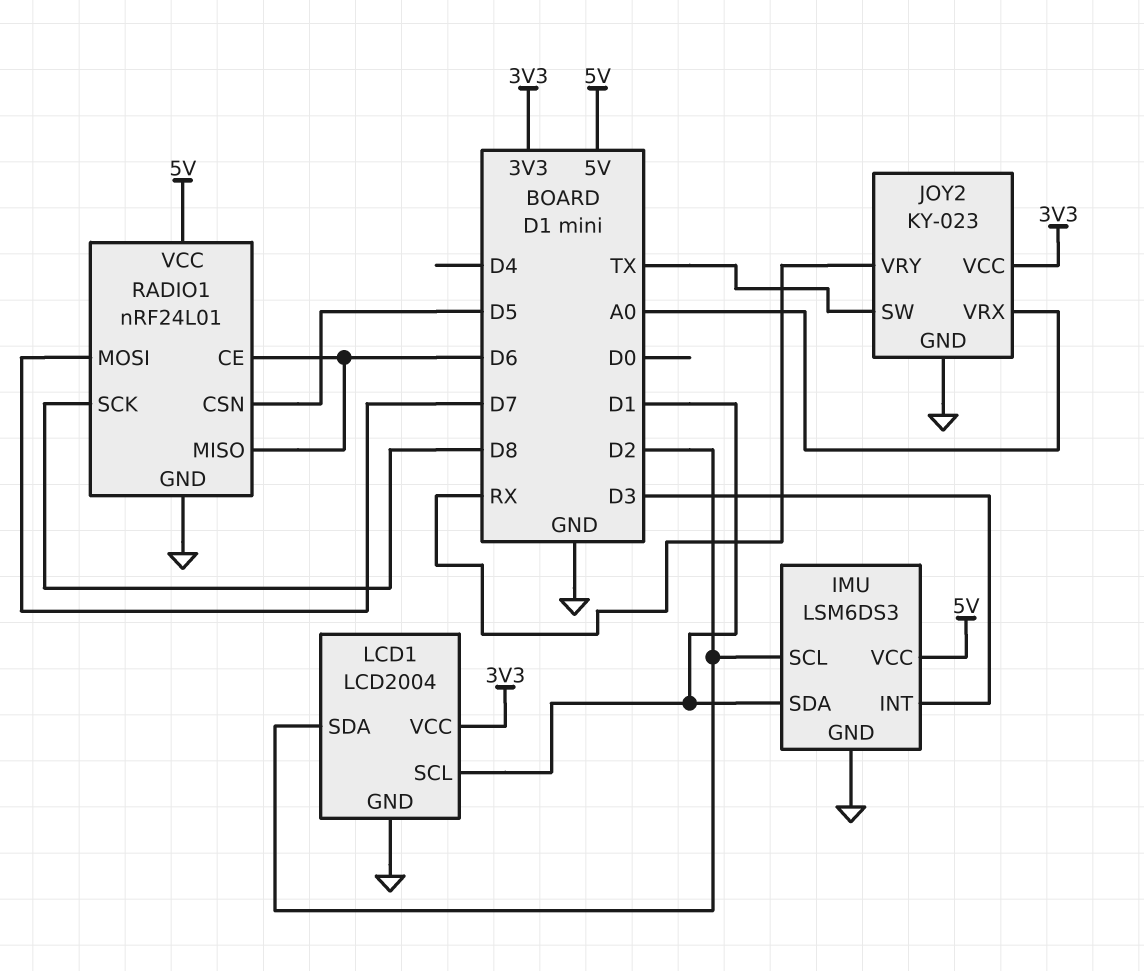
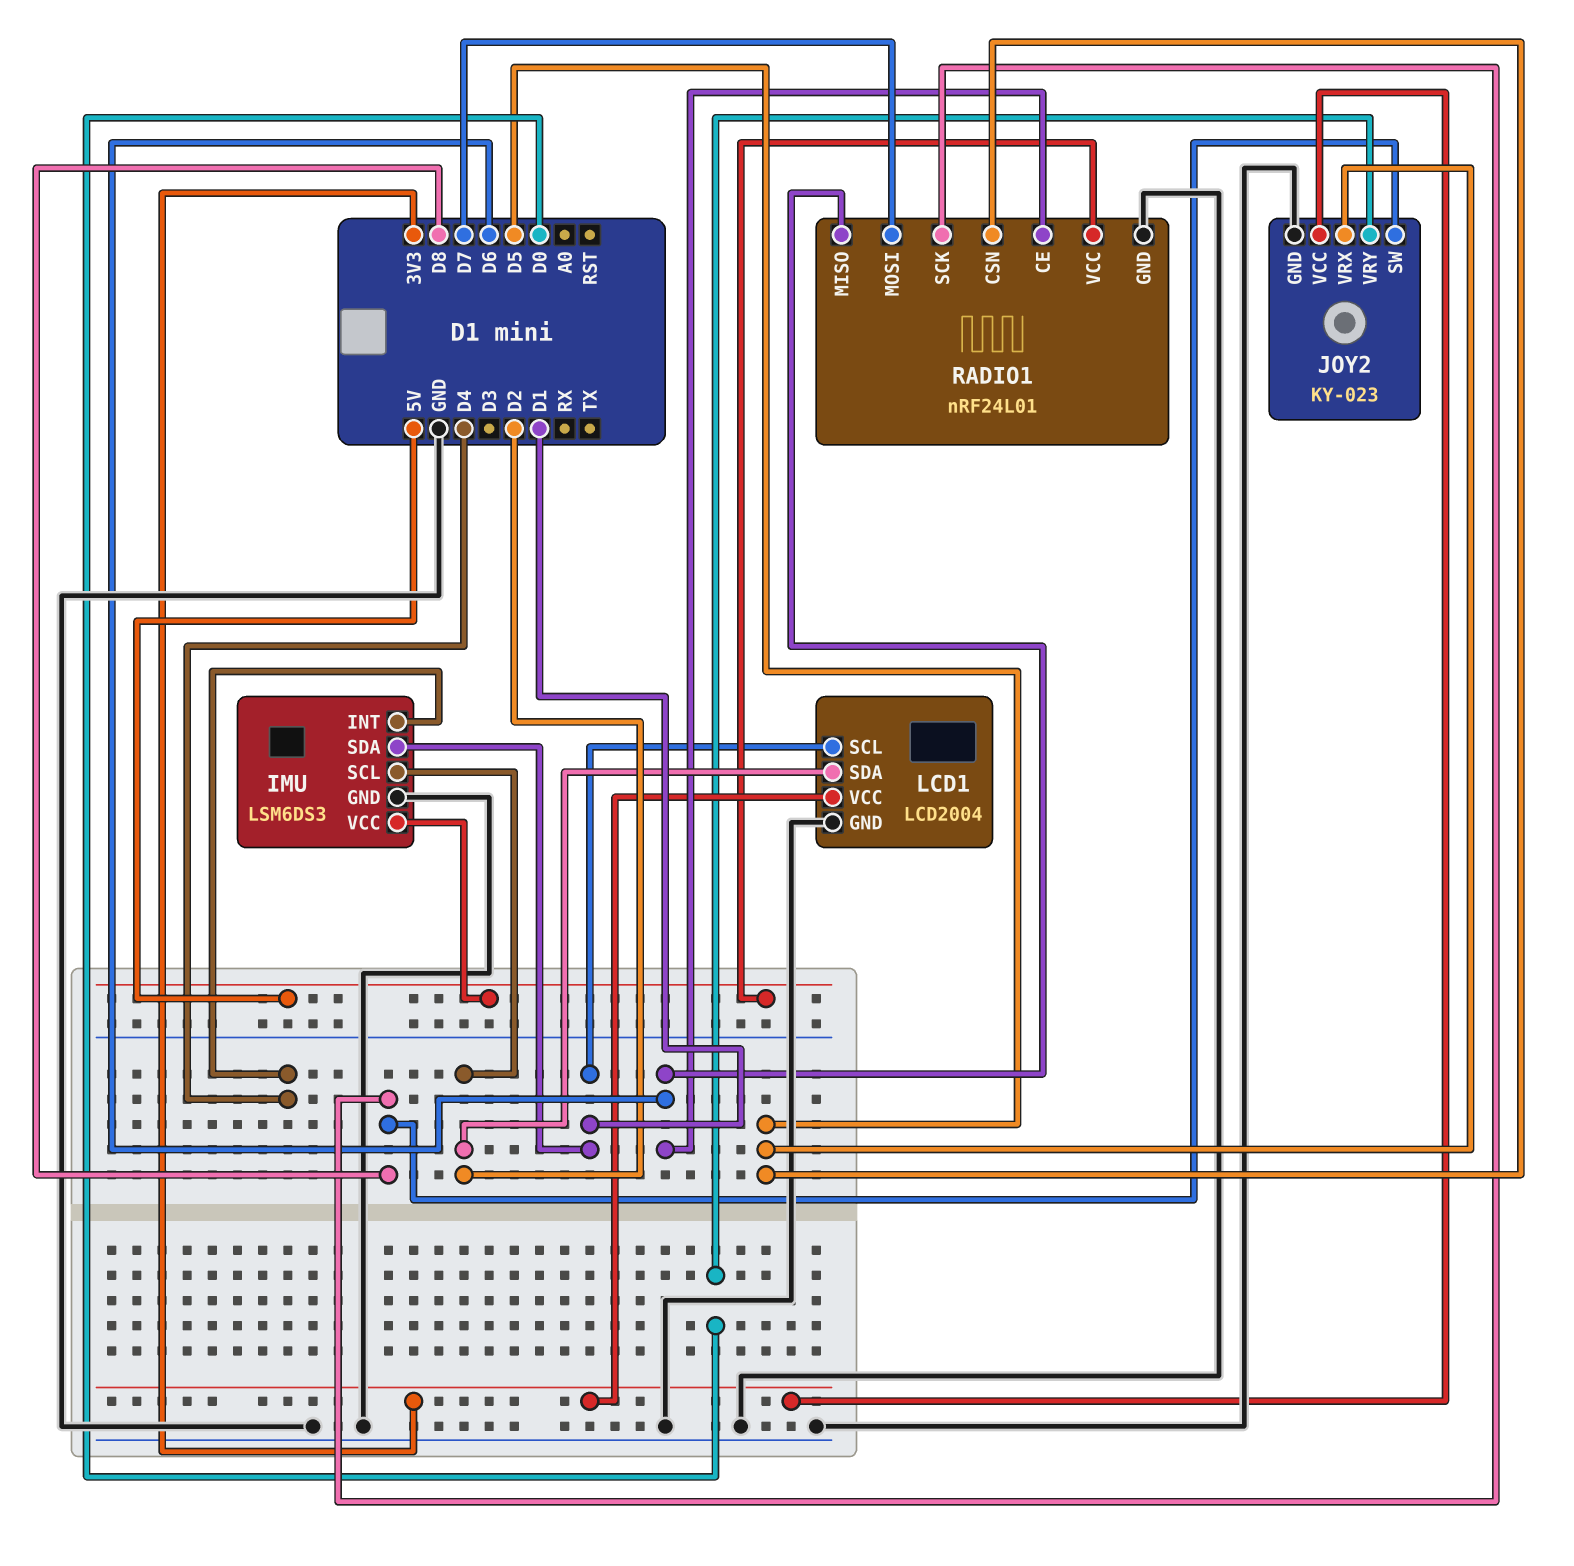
IMU pin INT: D3 -> D4
JOY2 pin SW: TX -> D8
JOY2 pin VRX: A0 -> D5
JOY2 pin VRY: RX -> D0

